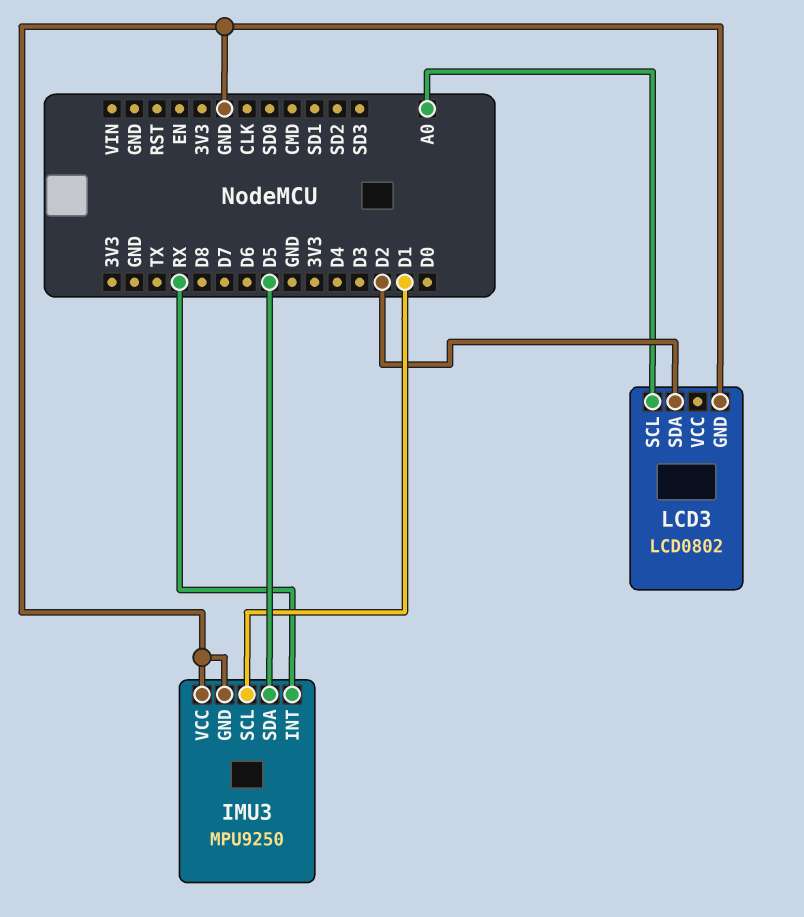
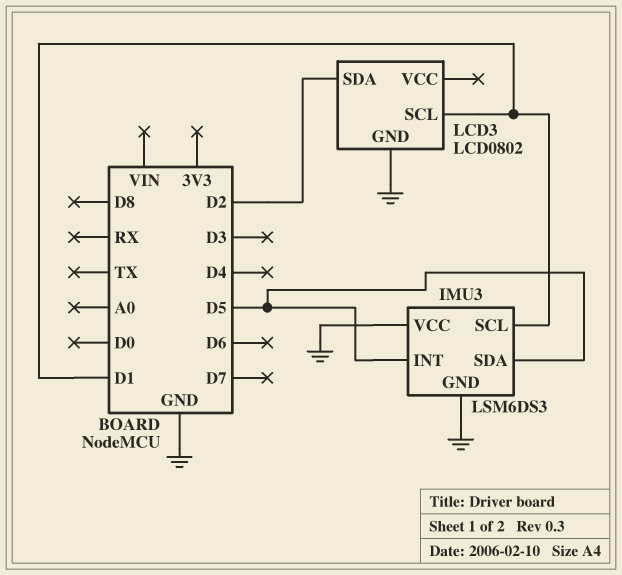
IMU3: MPU9250 -> LSM6DS3
IMU3 pin INT: RX -> D5
LCD3 pin SCL: A0 -> D1

